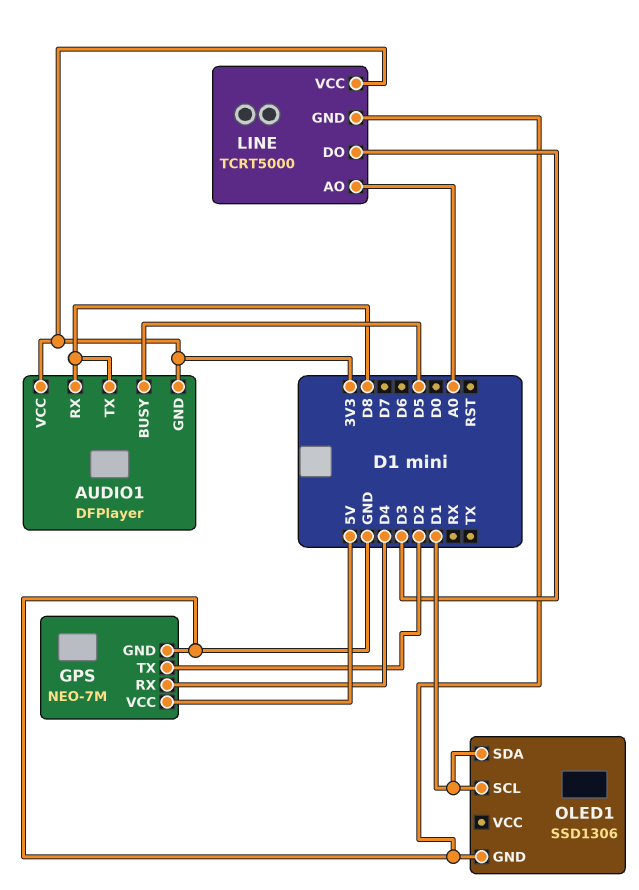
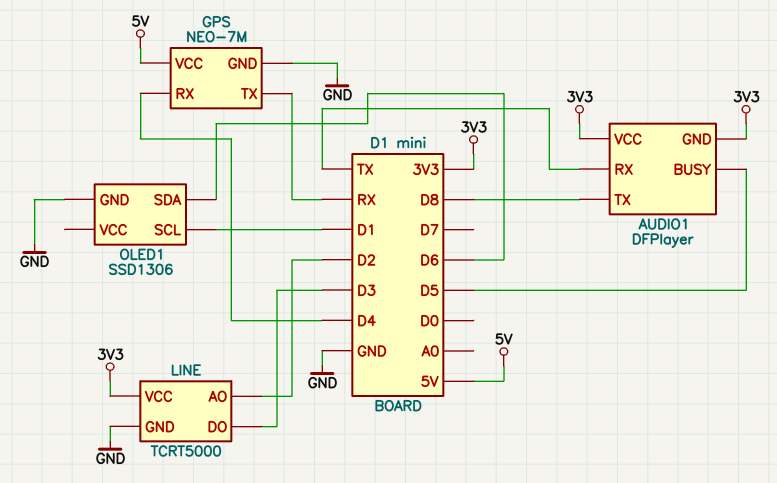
AUDIO1 pin RX: D8 -> TX
GPS pin TX: D2 -> RX
LINE pin AO: A0 -> D2
OLED1 pin SDA: D1 -> D6

